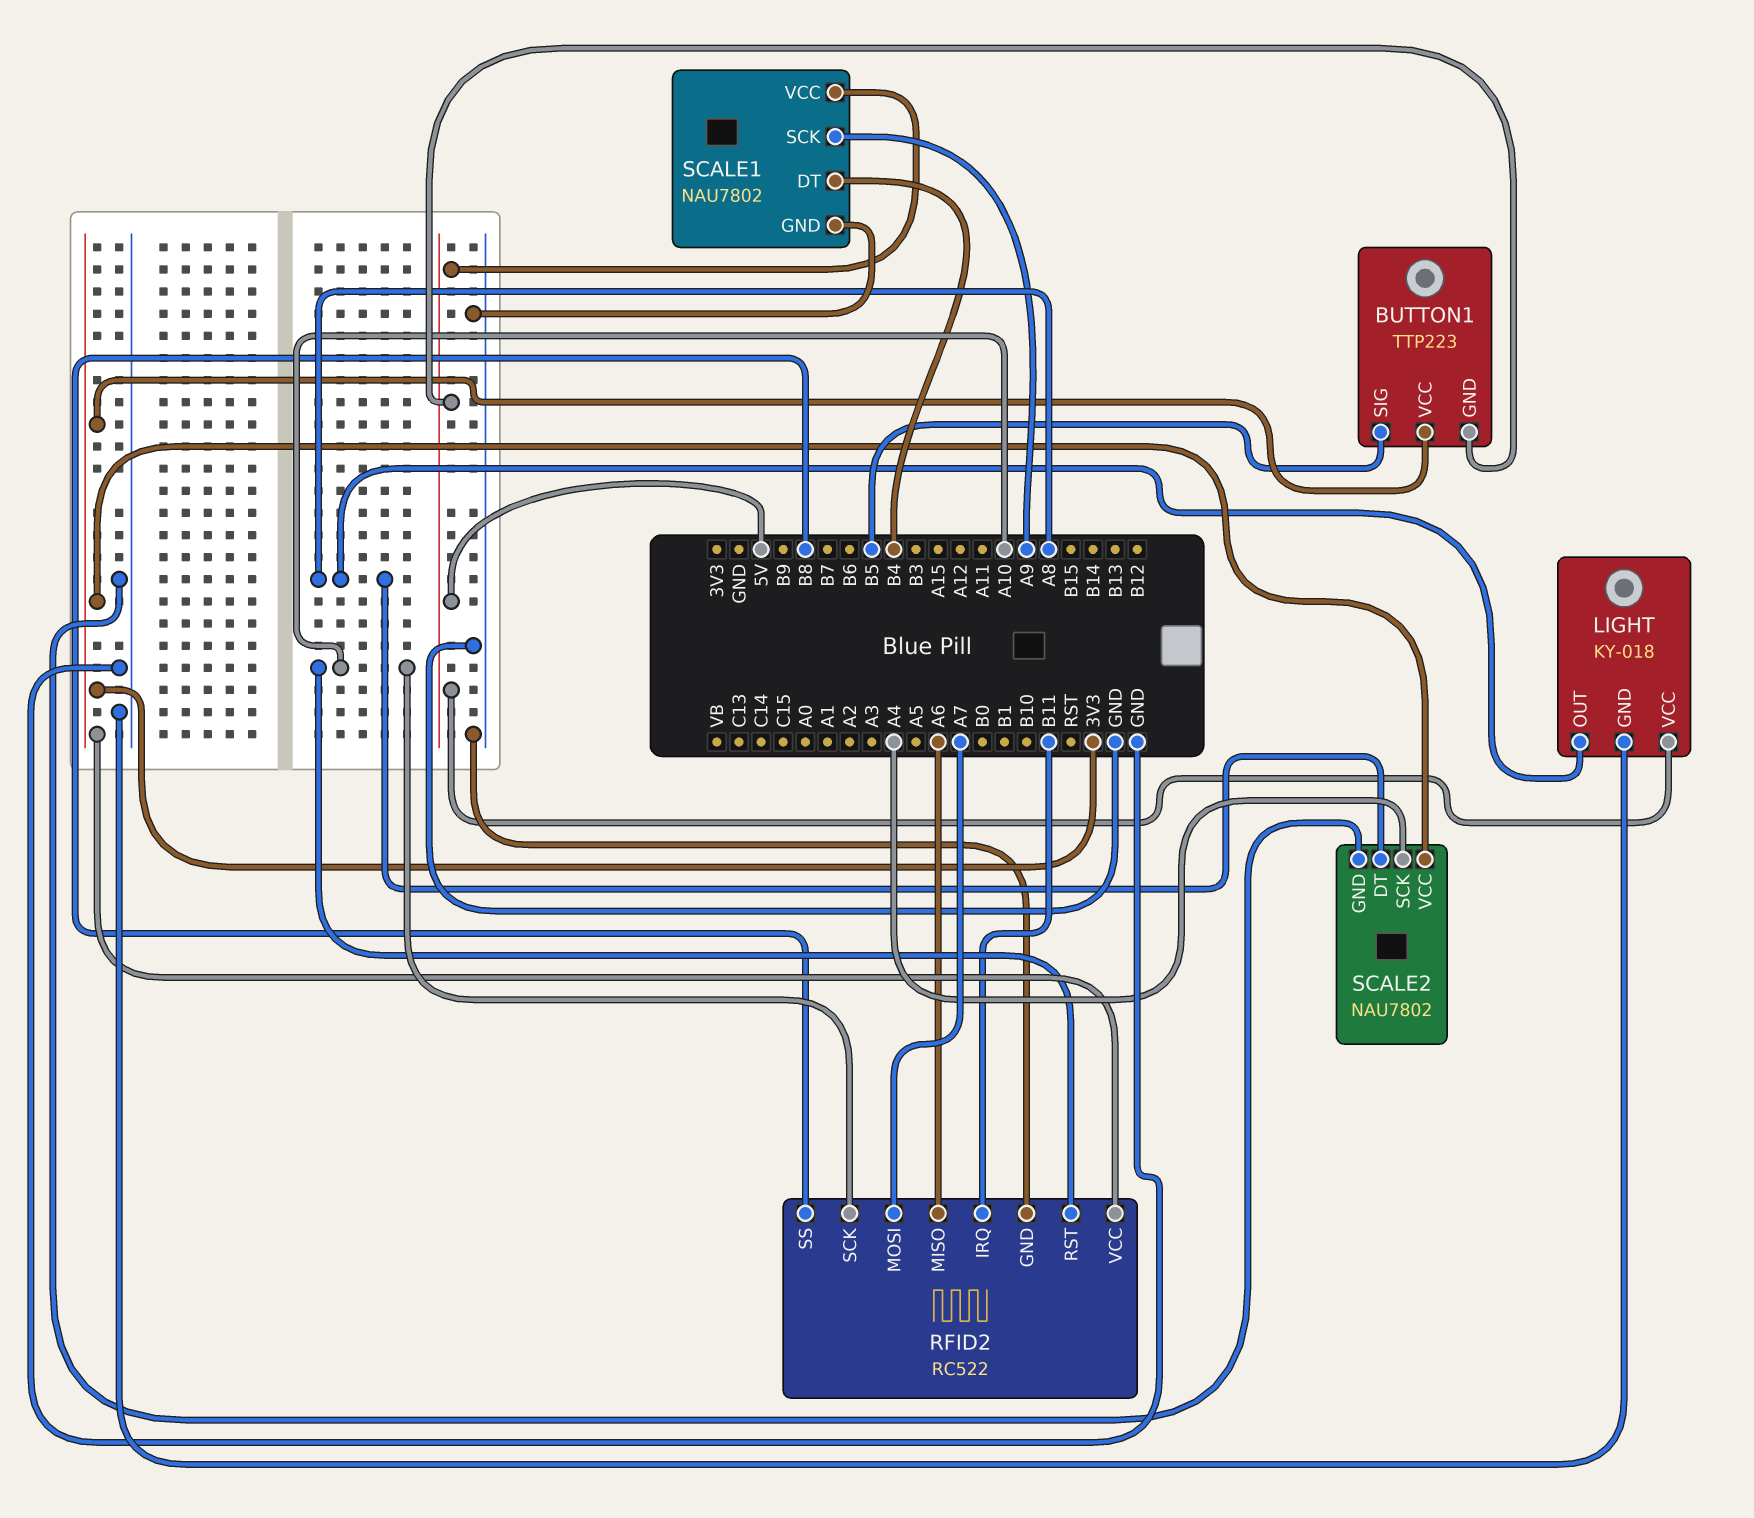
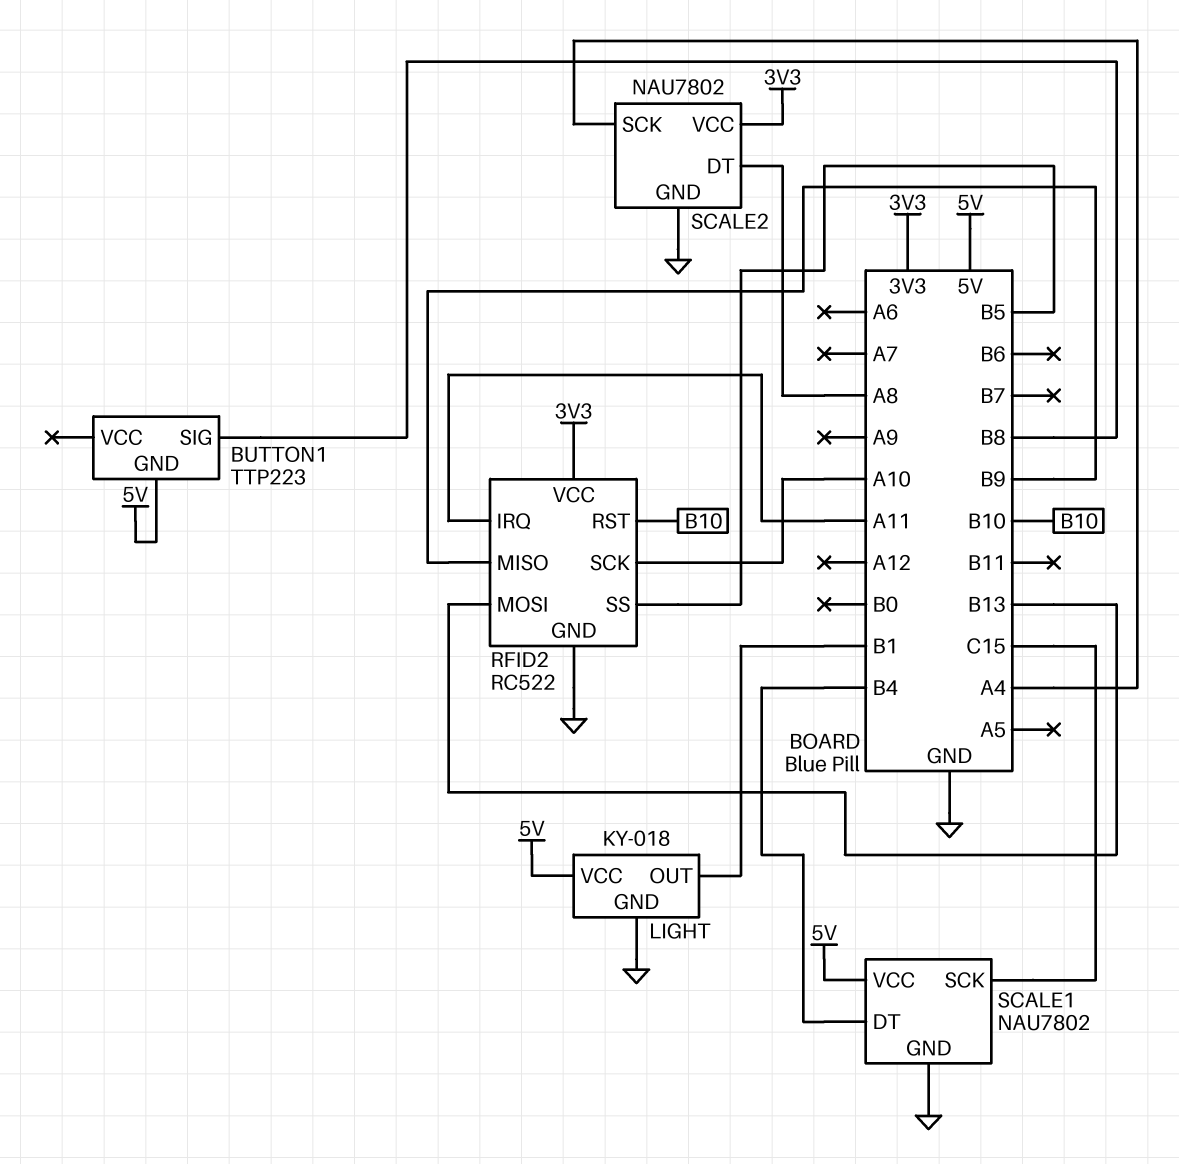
BUTTON1 pin SIG: B5 -> B8
BUTTON1 pin VCC: 3V3 -> none
LIGHT pin OUT: A8 -> B1
RFID2 pin IRQ: B11 -> A11
RFID2 pin MISO: A6 -> B9
RFID2 pin MOSI: A7 -> B13
RFID2 pin RST: A10 -> B10
RFID2 pin SS: B8 -> B5
SCALE1 pin SCK: A9 -> C15

